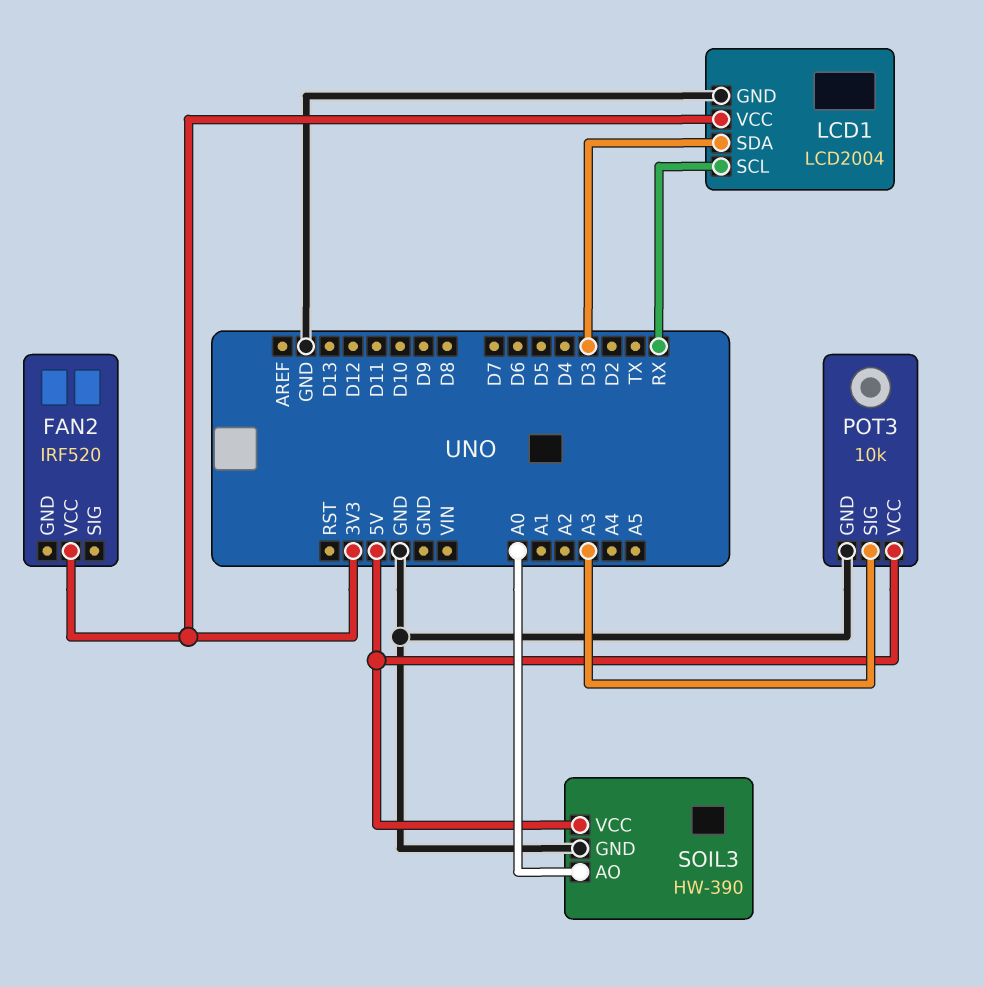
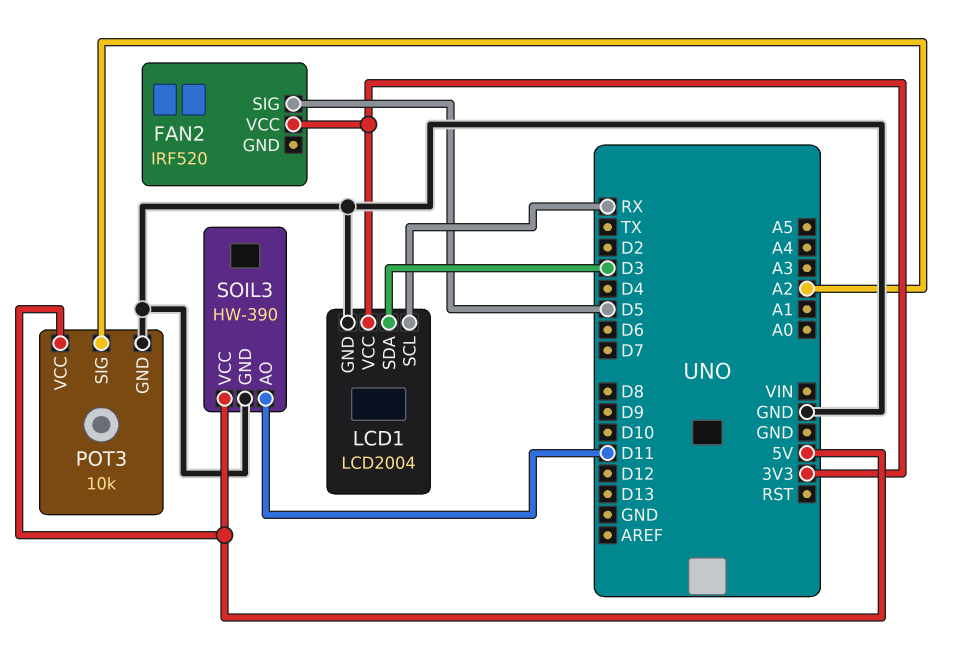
FAN2 pin SIG: none -> D5
POT3 pin SIG: A3 -> A2
SOIL3 pin AO: A0 -> D11

